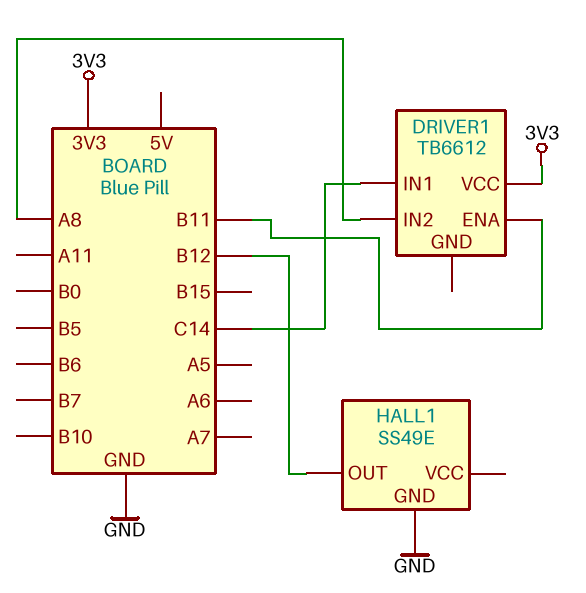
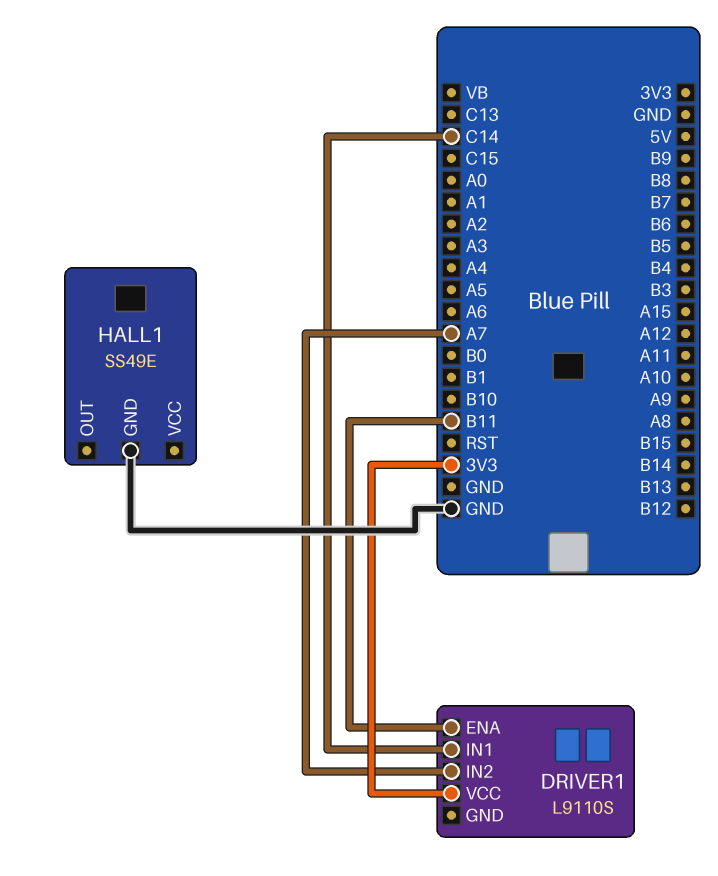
DRIVER1: TB6612 -> L9110S
DRIVER1 pin IN2: A8 -> A7
HALL1 pin OUT: B12 -> none

